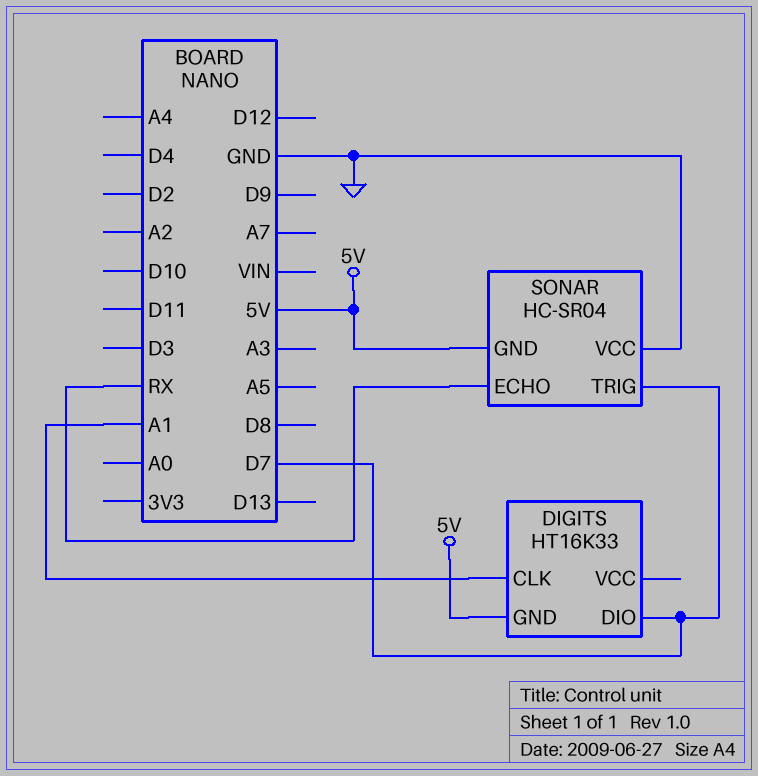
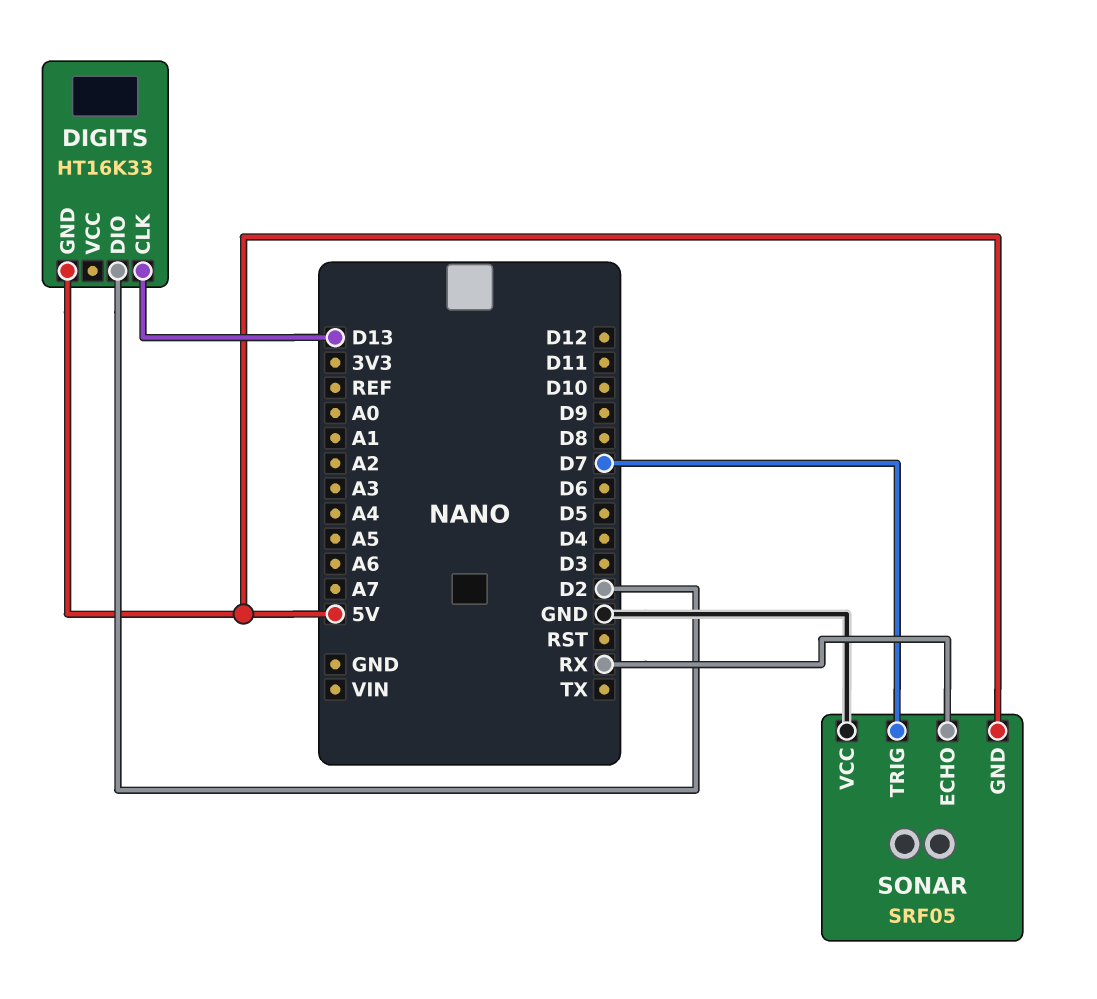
DIGITS pin CLK: A1 -> D13
DIGITS pin DIO: D7 -> D2
SONAR: HC-SR04 -> SRF05

